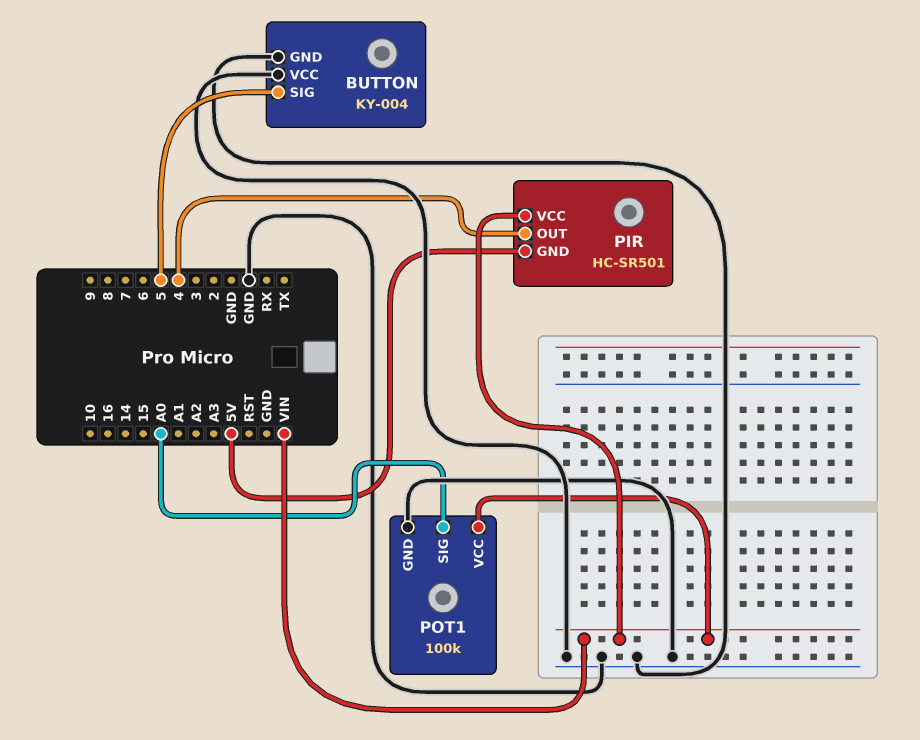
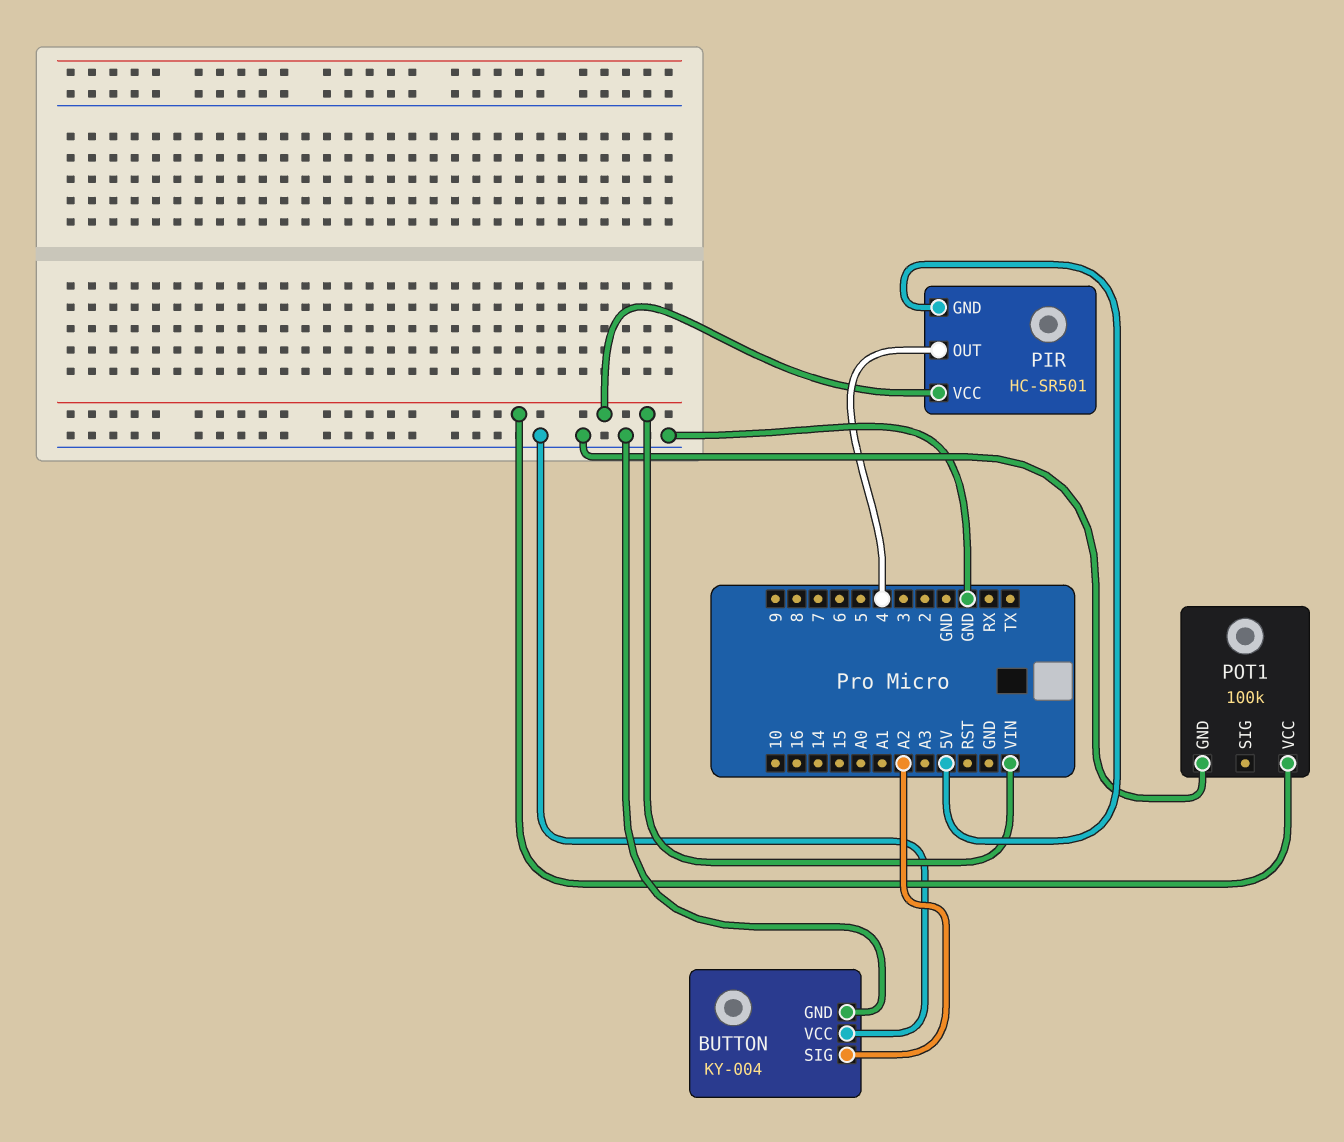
BUTTON pin SIG: 5 -> A2
POT1 pin SIG: A0 -> none

